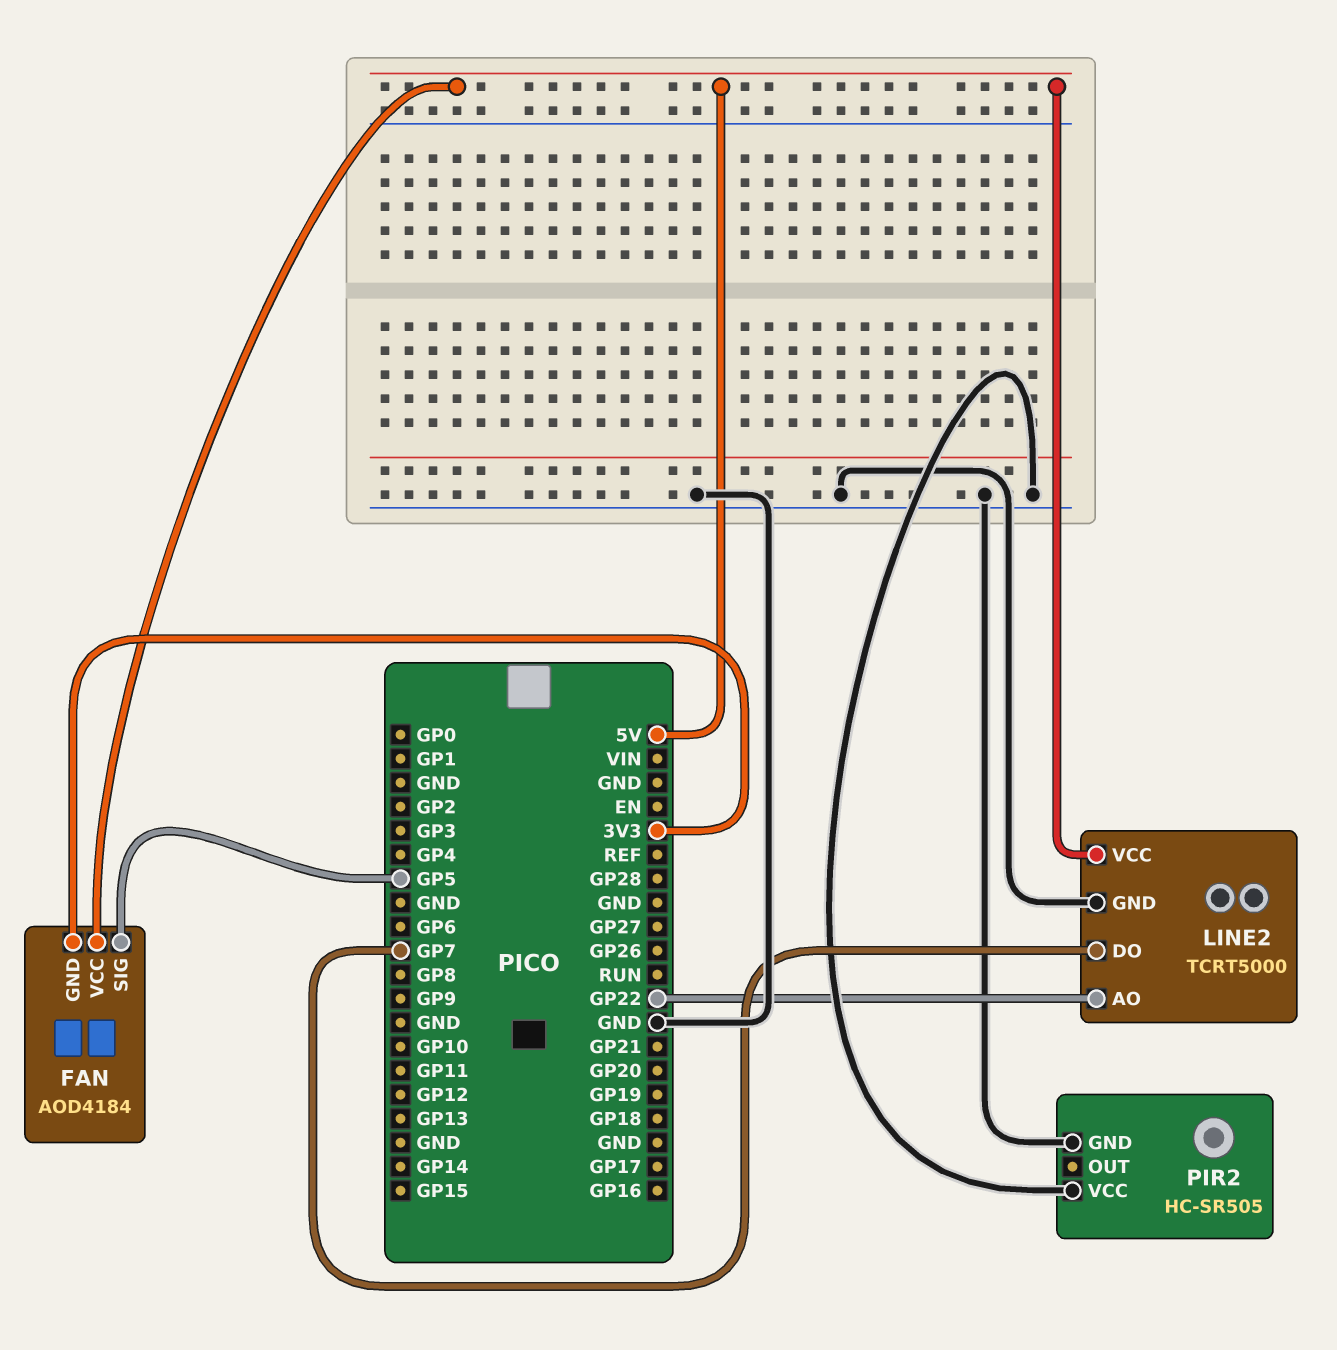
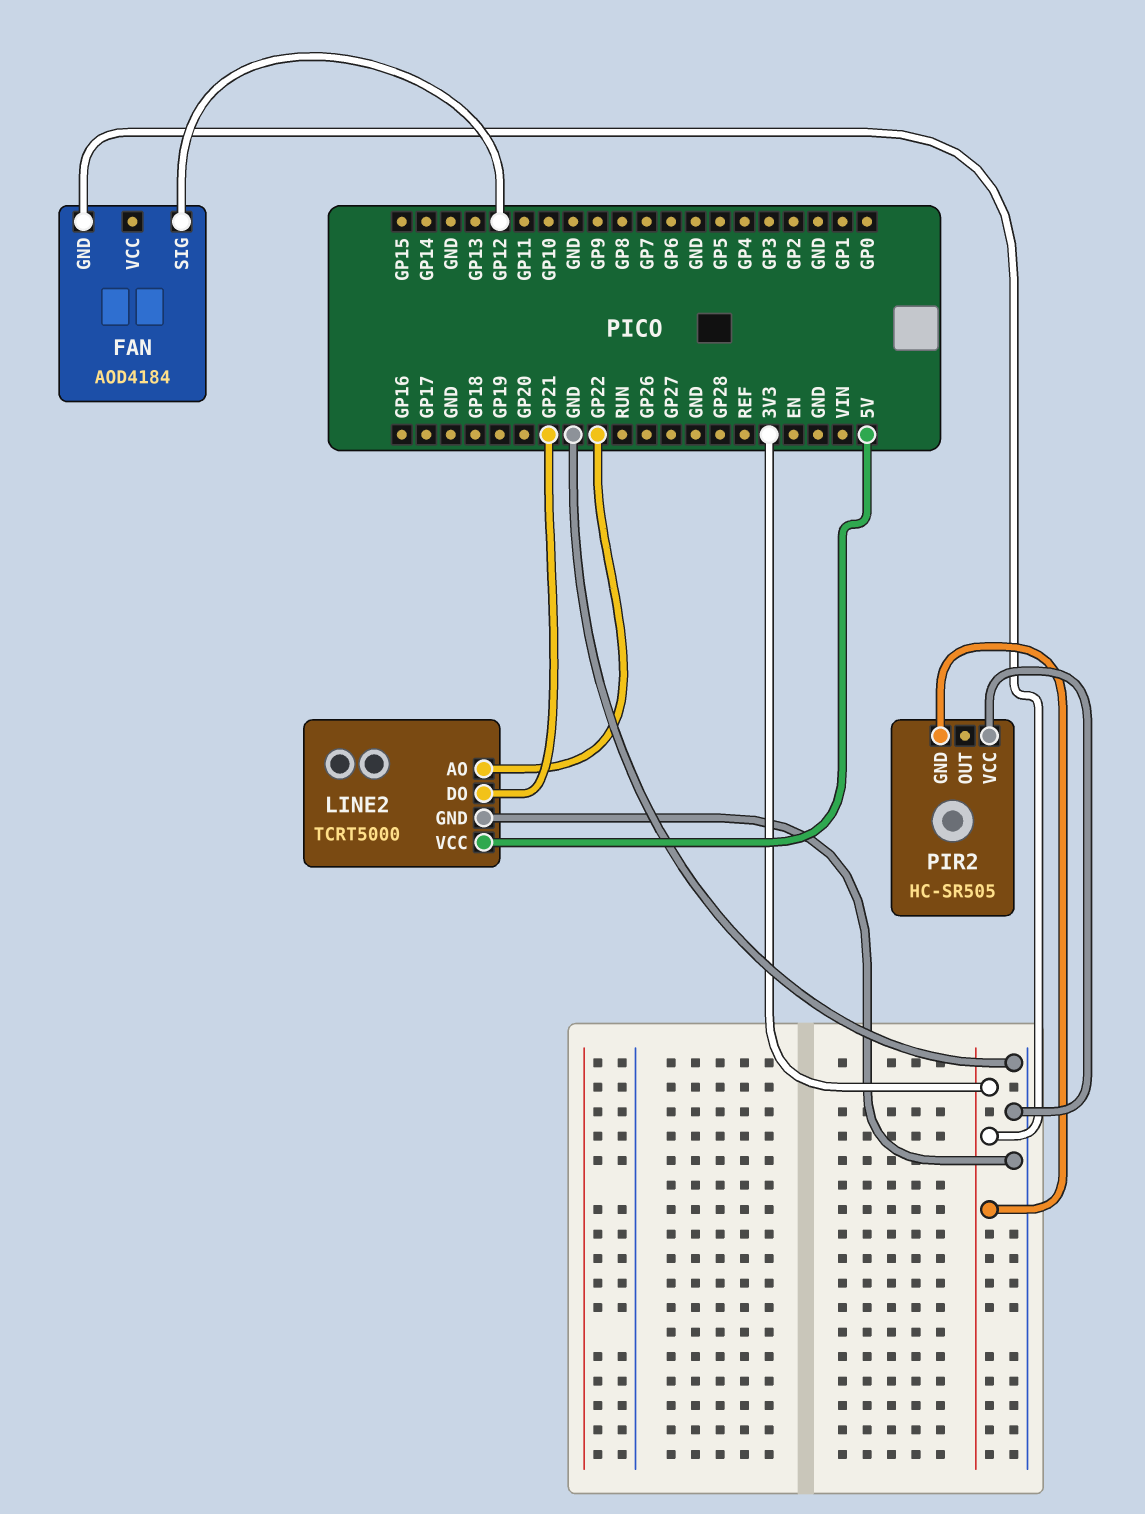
FAN pin SIG: GP5 -> GP12
FAN pin VCC: 5V -> none
LINE2 pin DO: GP7 -> GP21
PIR2 pin GND: GND -> 3V3

